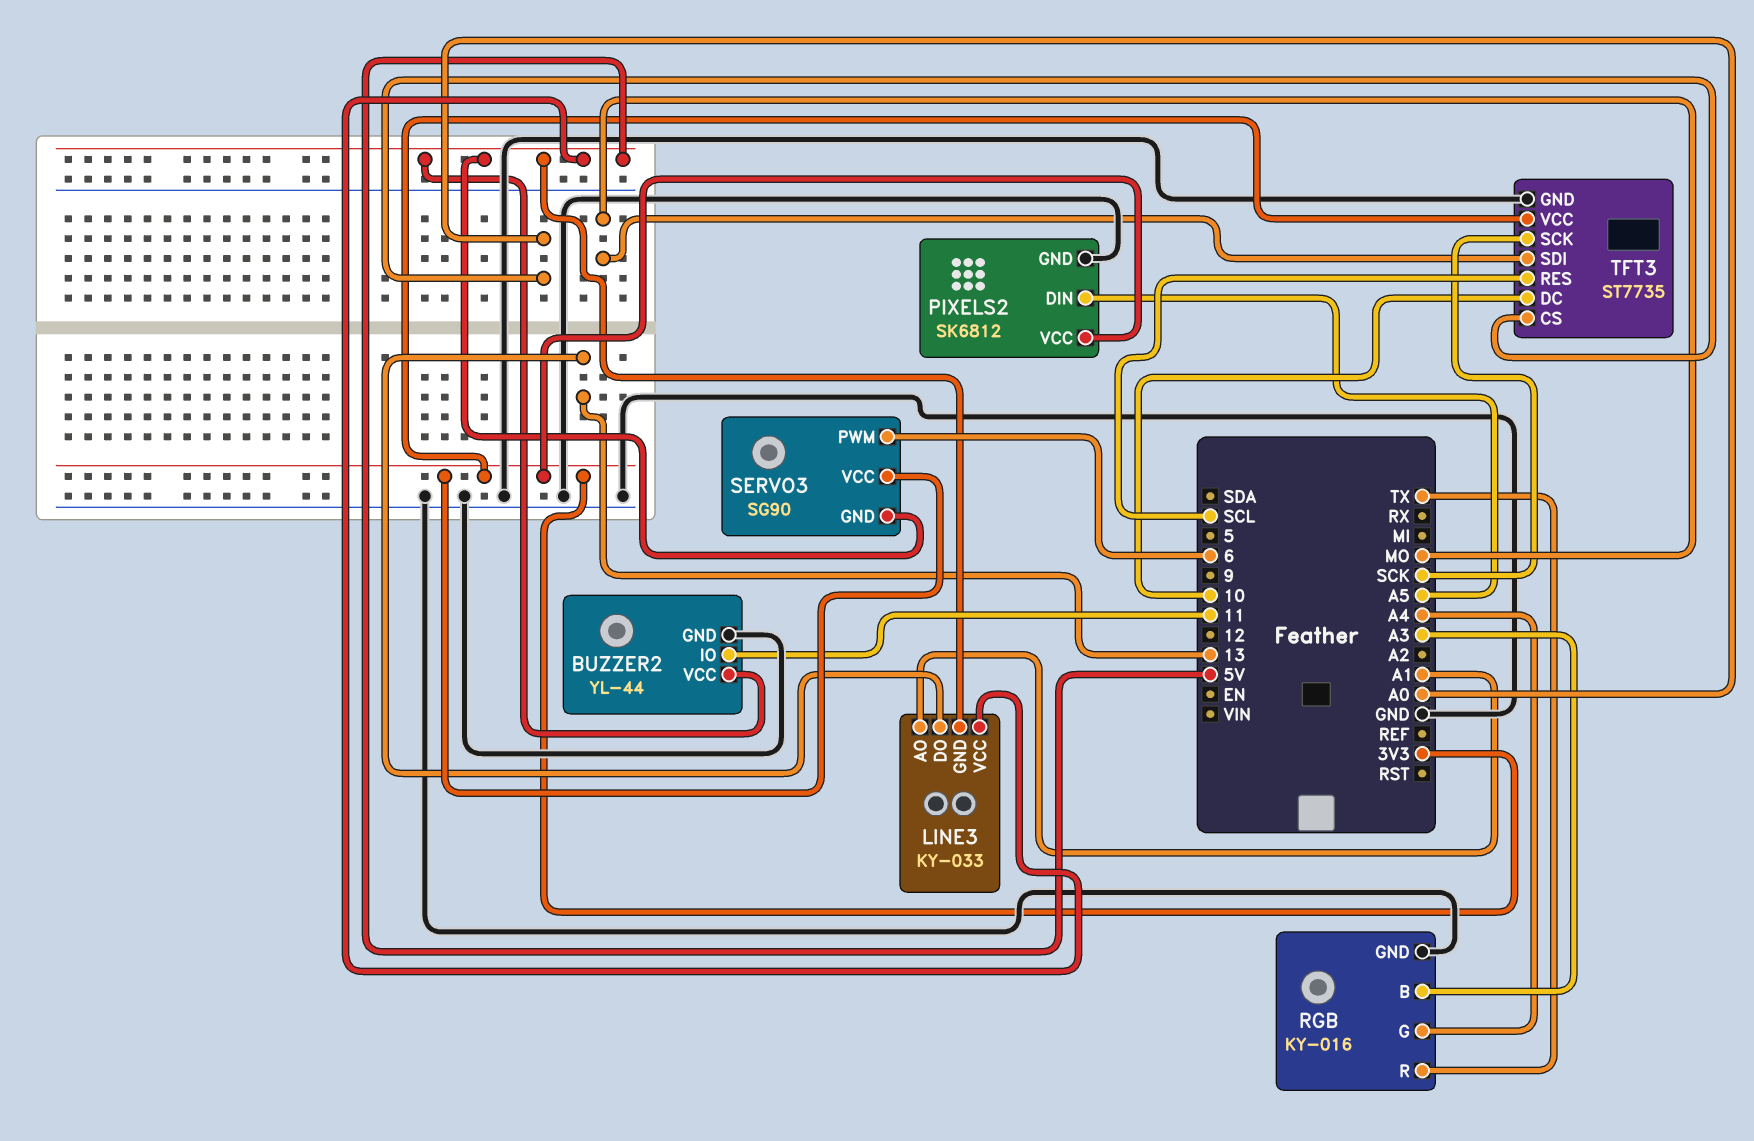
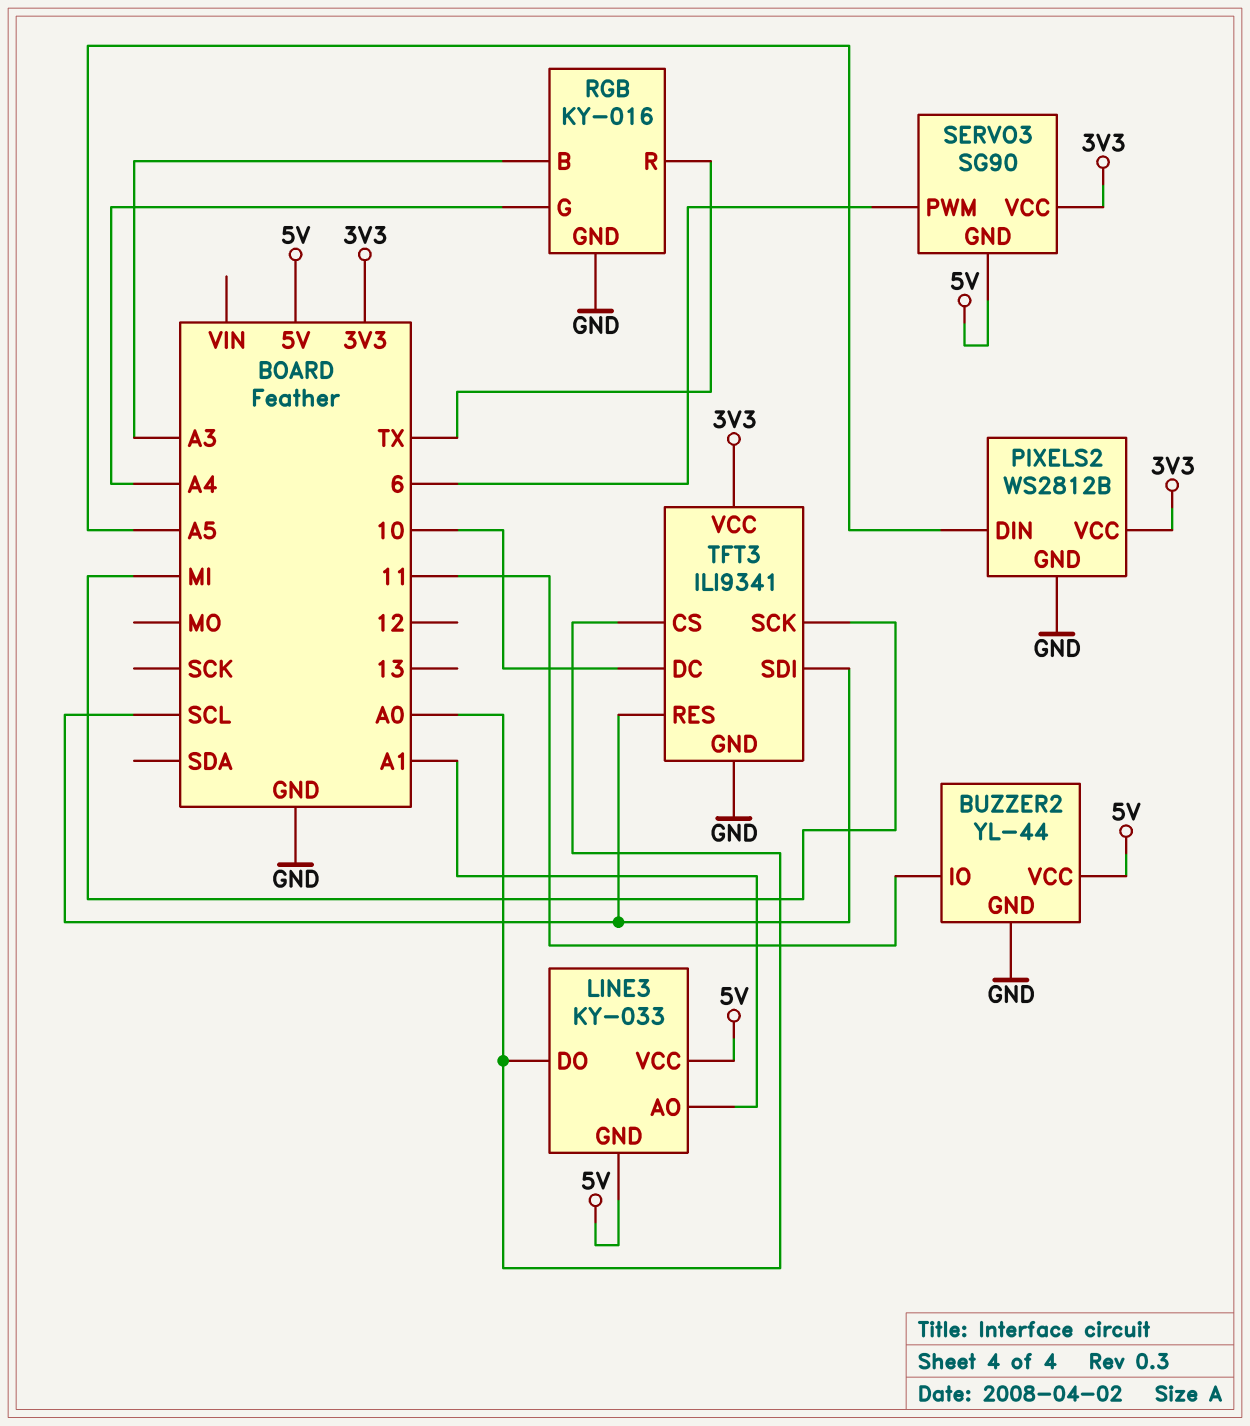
LINE3 pin DO: 13 -> A0
PIXELS2: SK6812 -> WS2812B
TFT3: ST7735 -> ILI9341
TFT3 pin SCK: SCK -> MI
TFT3 pin SDI: MO -> SCL

